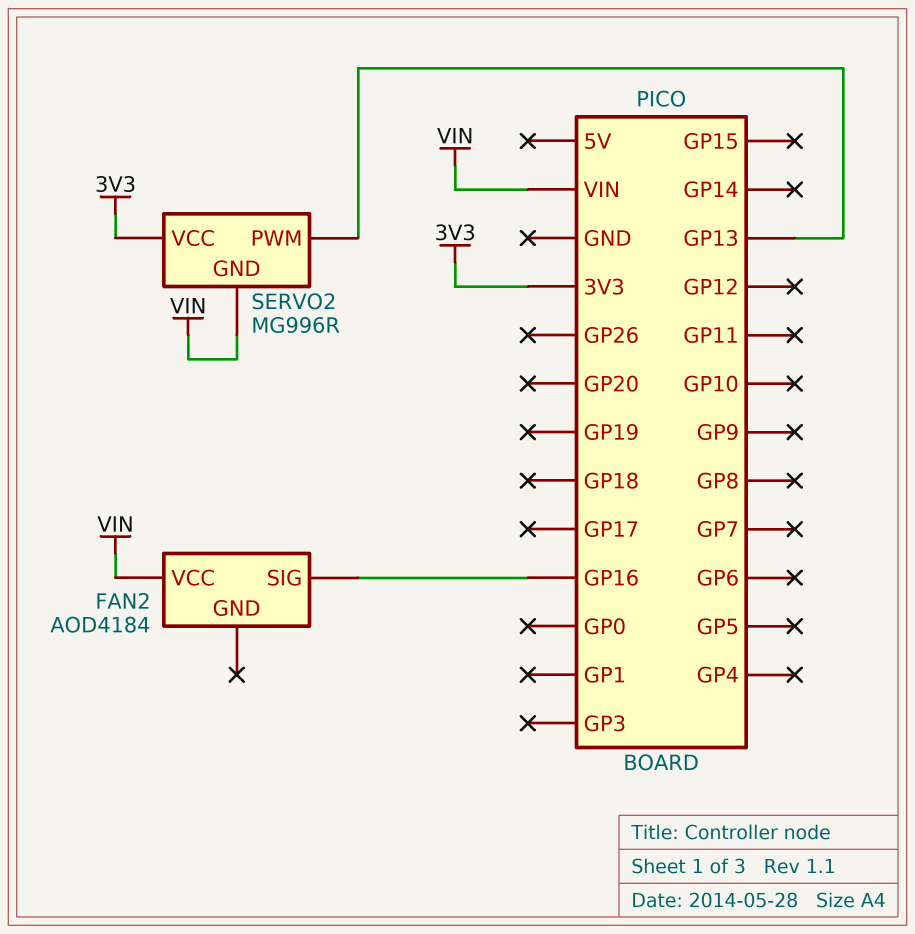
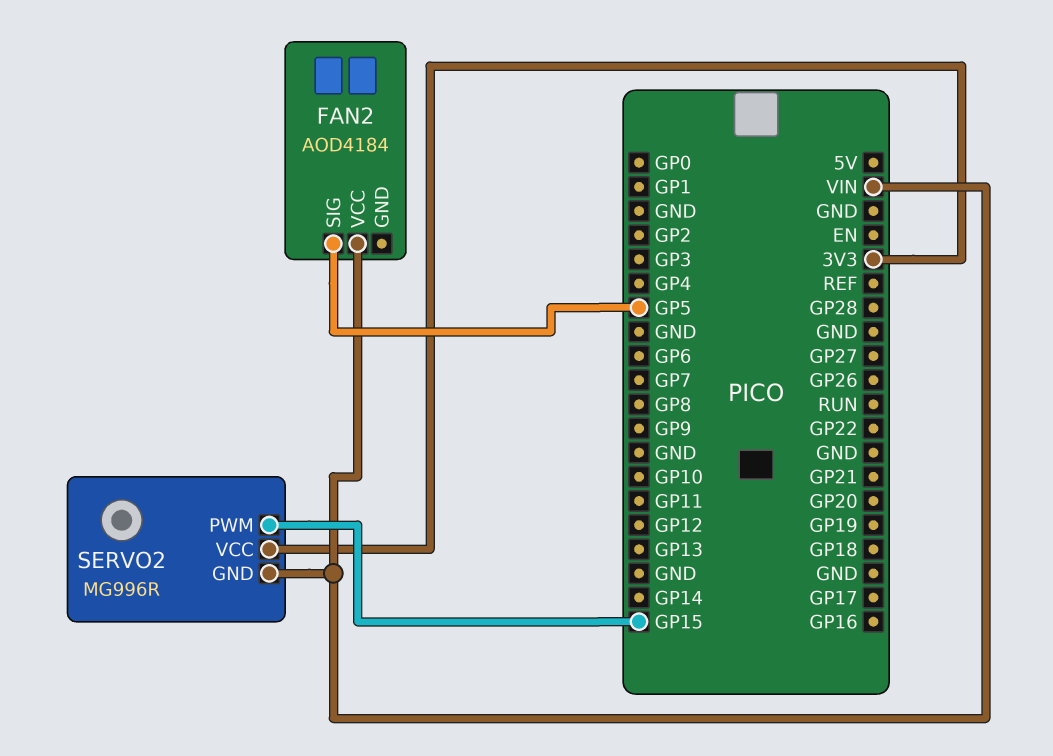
FAN2 pin SIG: GP16 -> GP5
SERVO2 pin PWM: GP13 -> GP15

